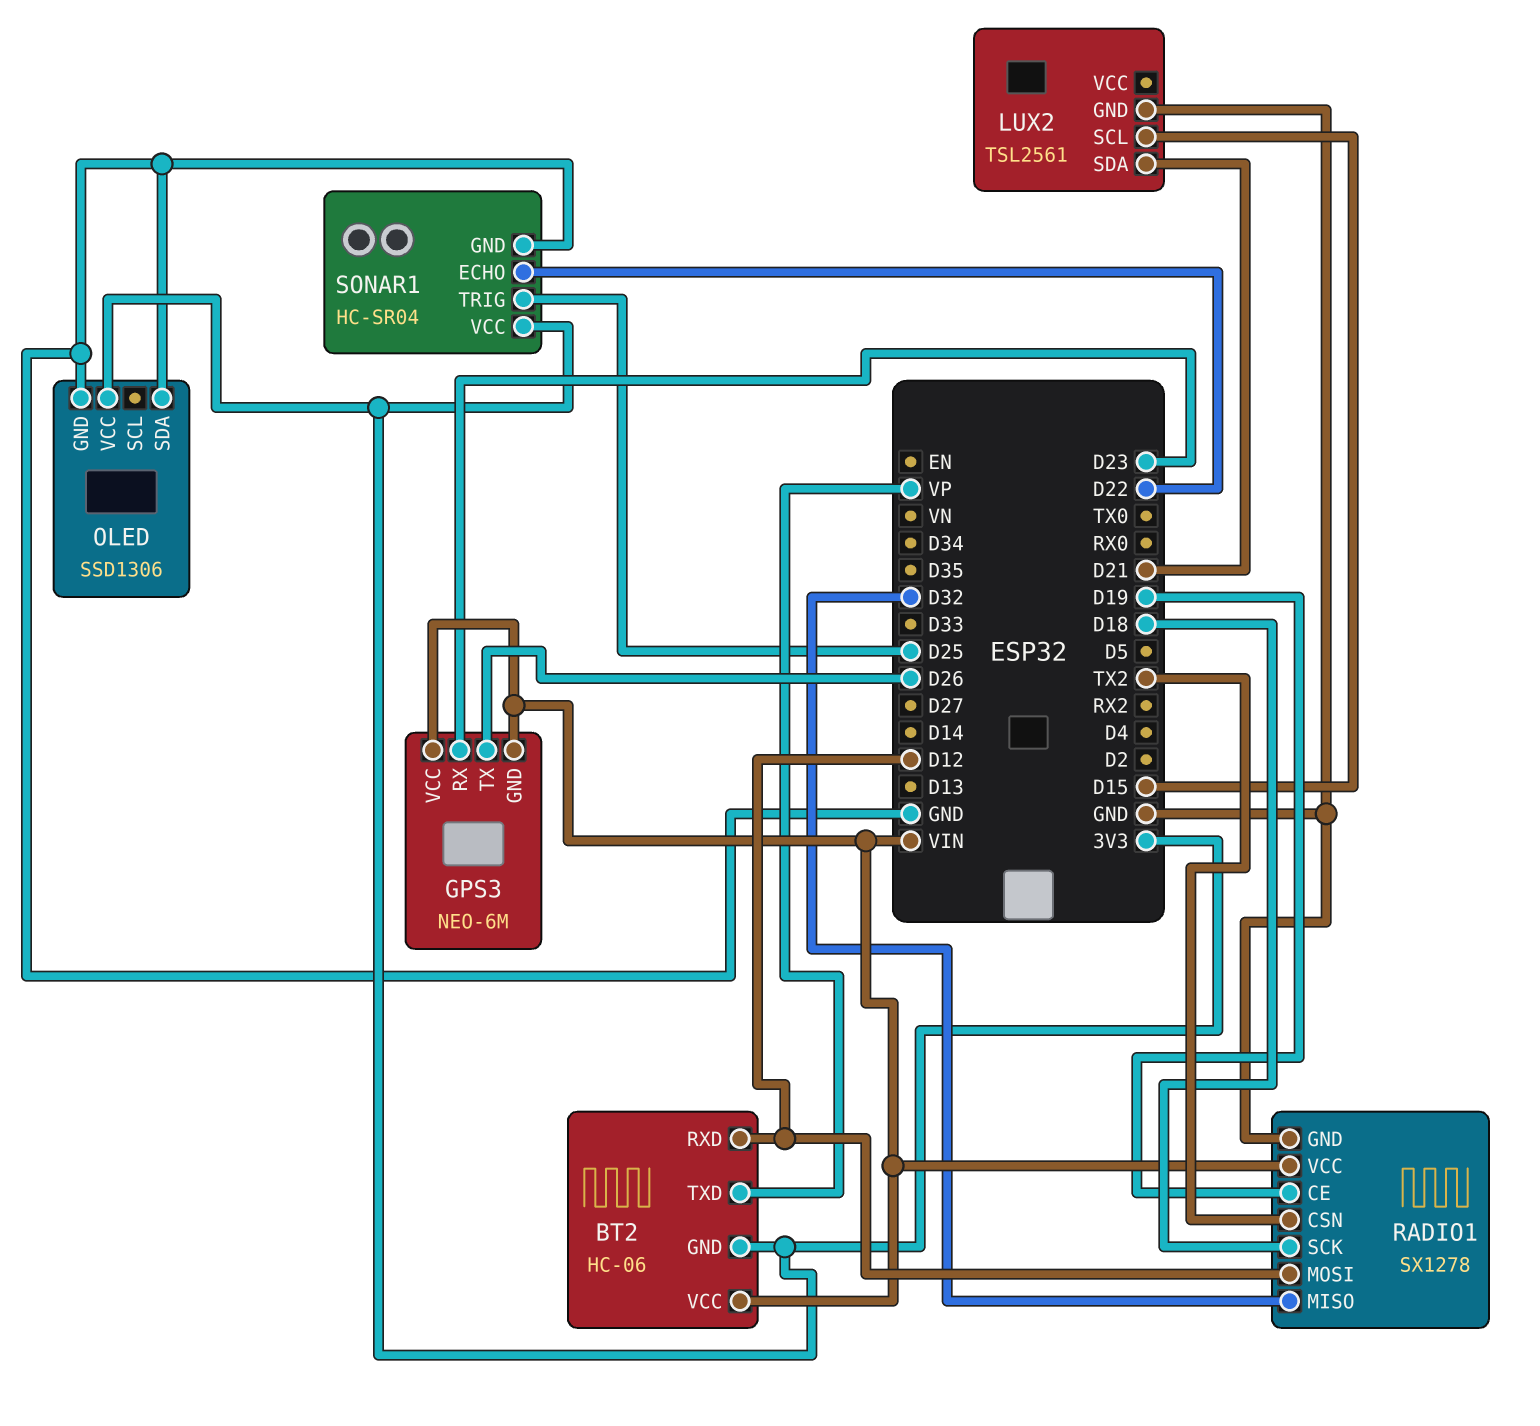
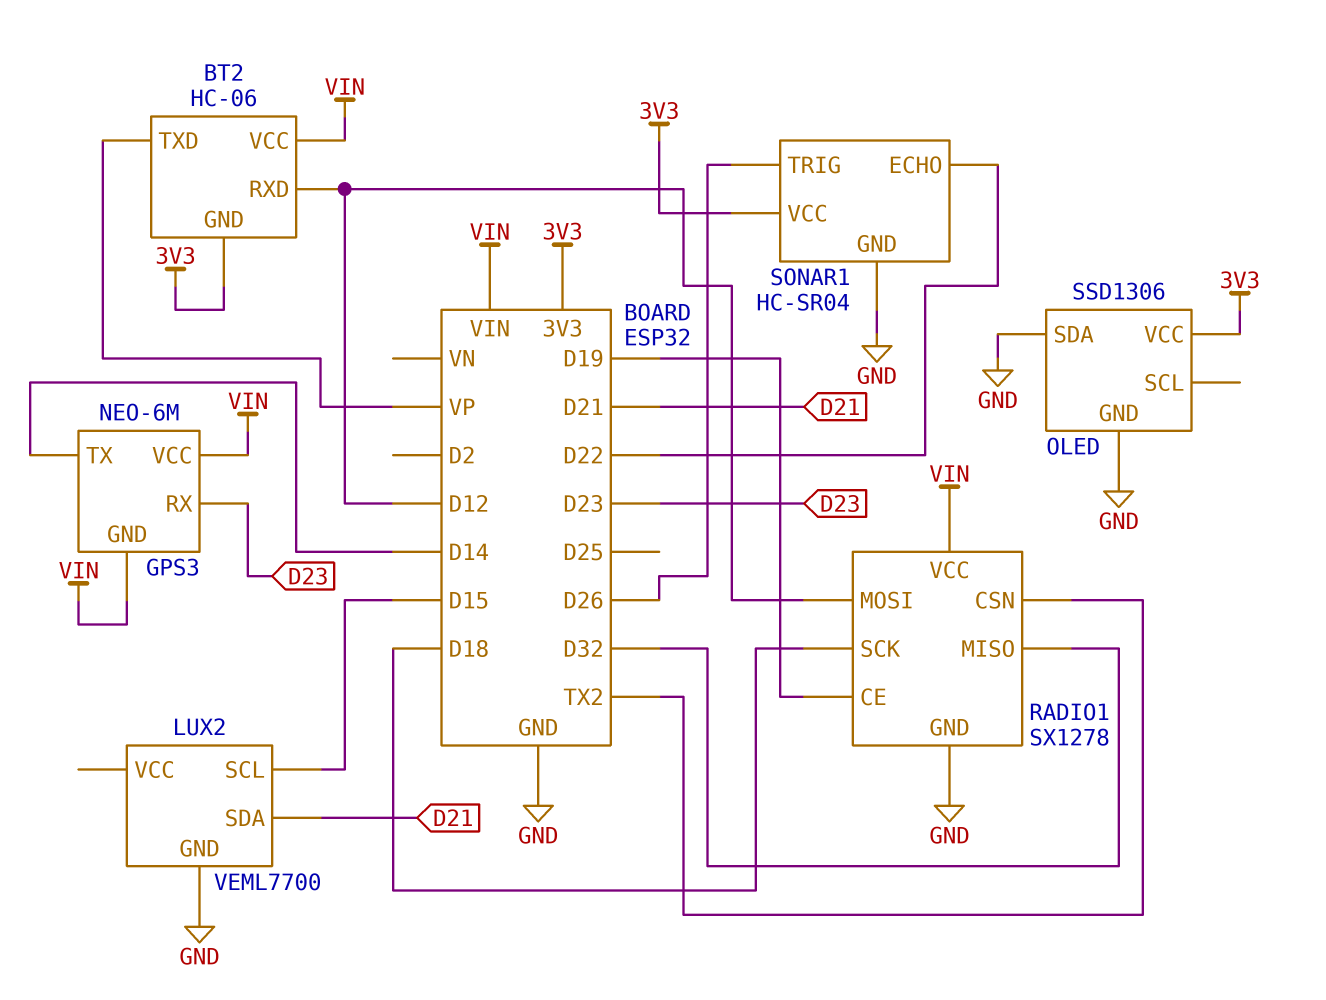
GPS3 pin TX: D26 -> D14
LUX2: TSL2561 -> VEML7700
SONAR1 pin TRIG: D25 -> D26

